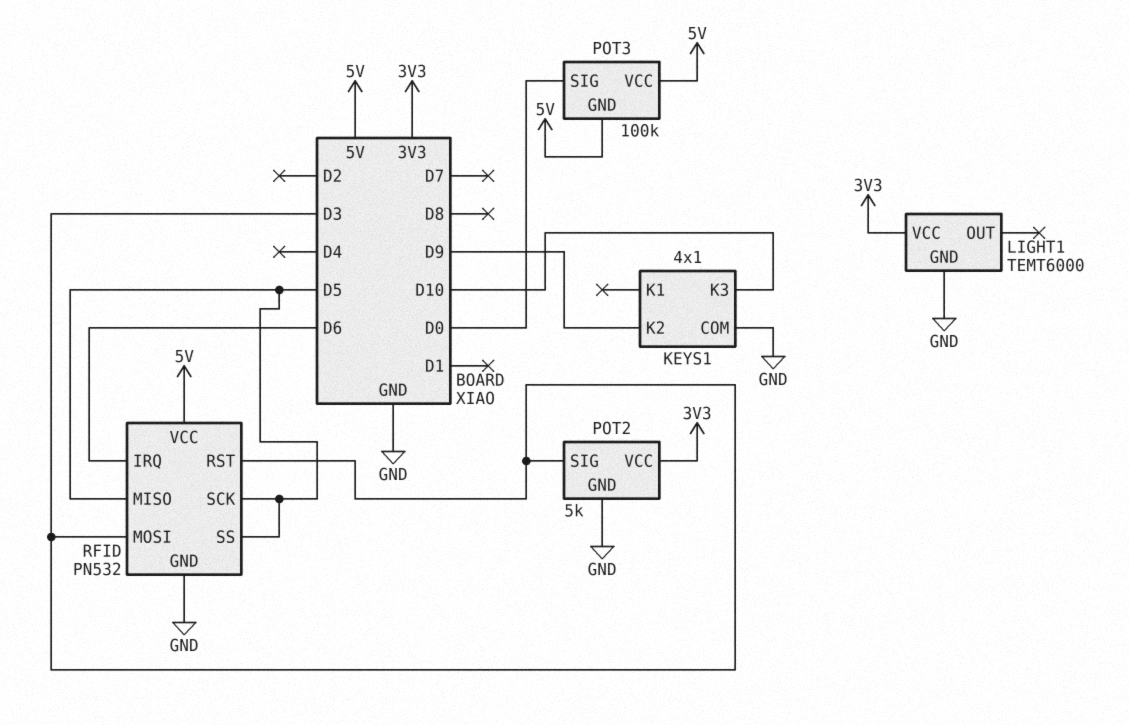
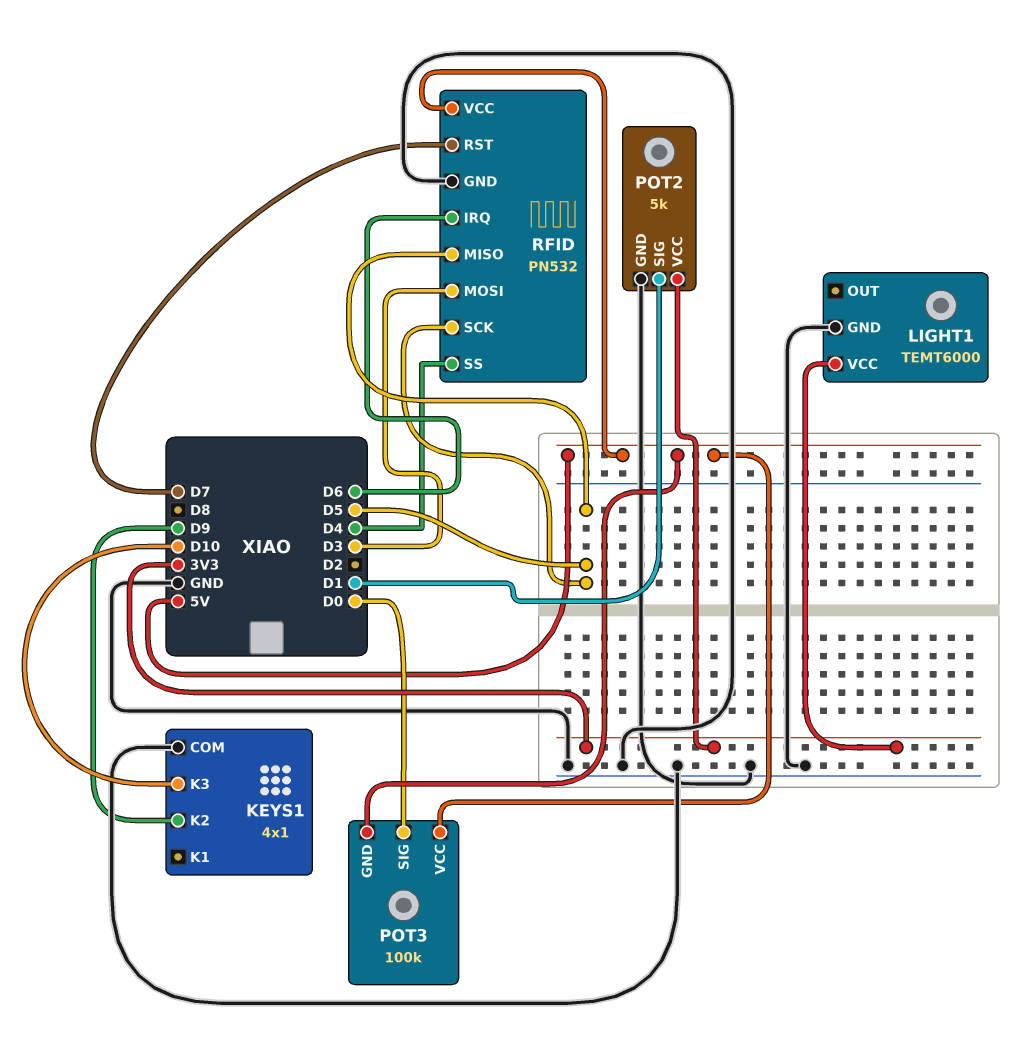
POT2 pin SIG: D3 -> D1
RFID pin RST: D3 -> D7
RFID pin SS: D5 -> D4

